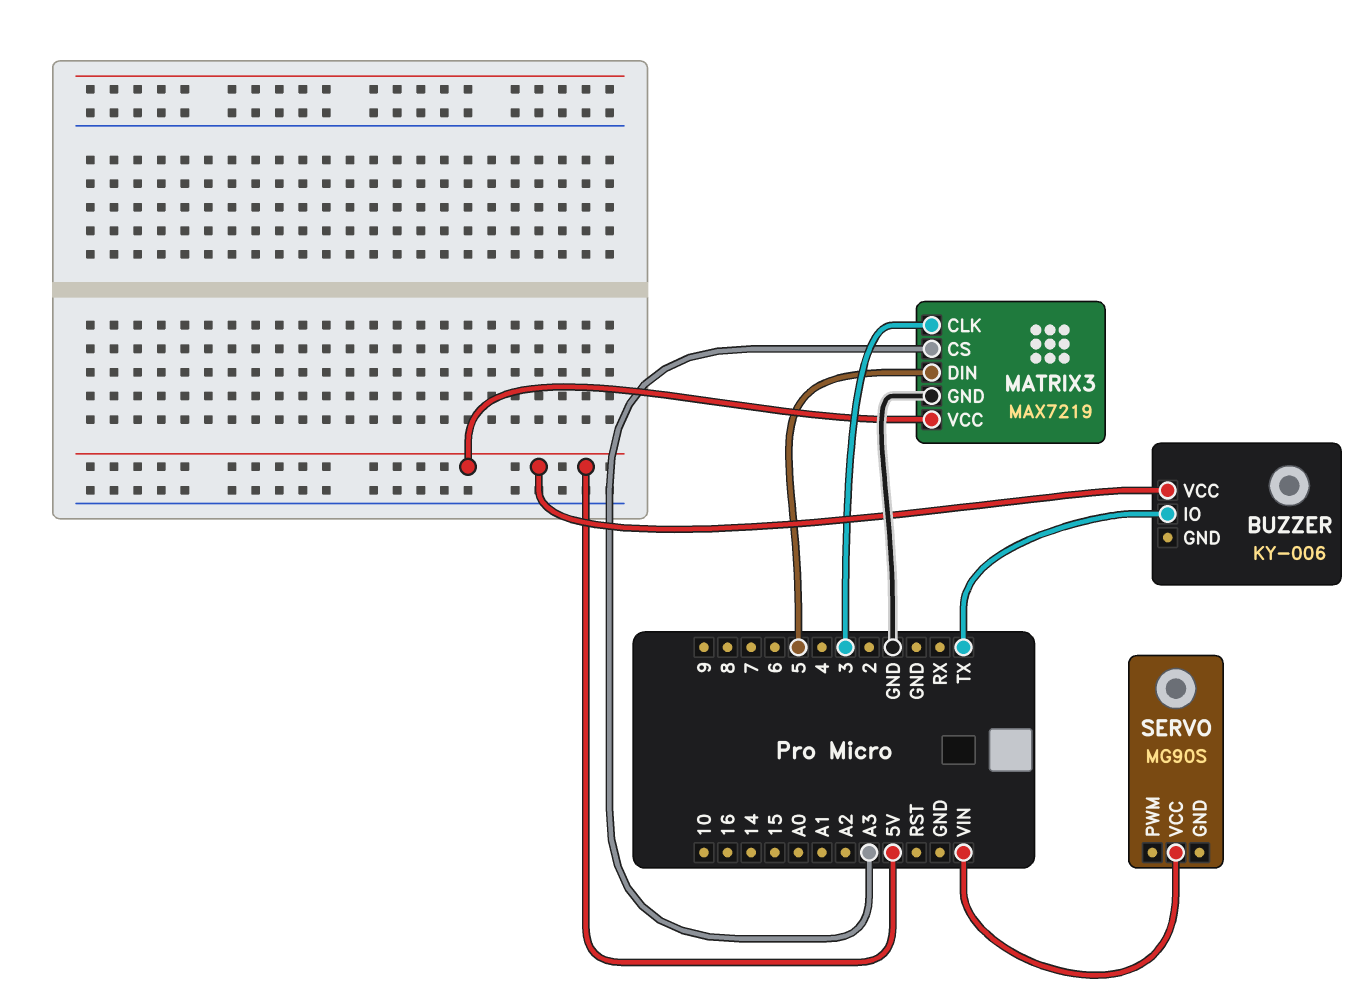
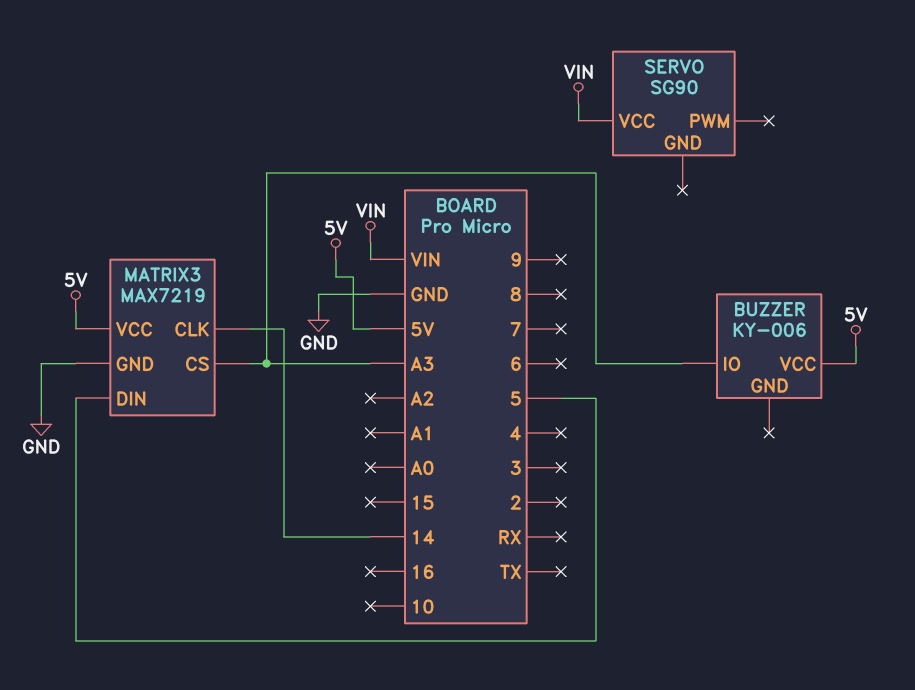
BUZZER pin IO: TX -> A3
MATRIX3 pin CLK: 3 -> 14
SERVO: MG90S -> SG90

